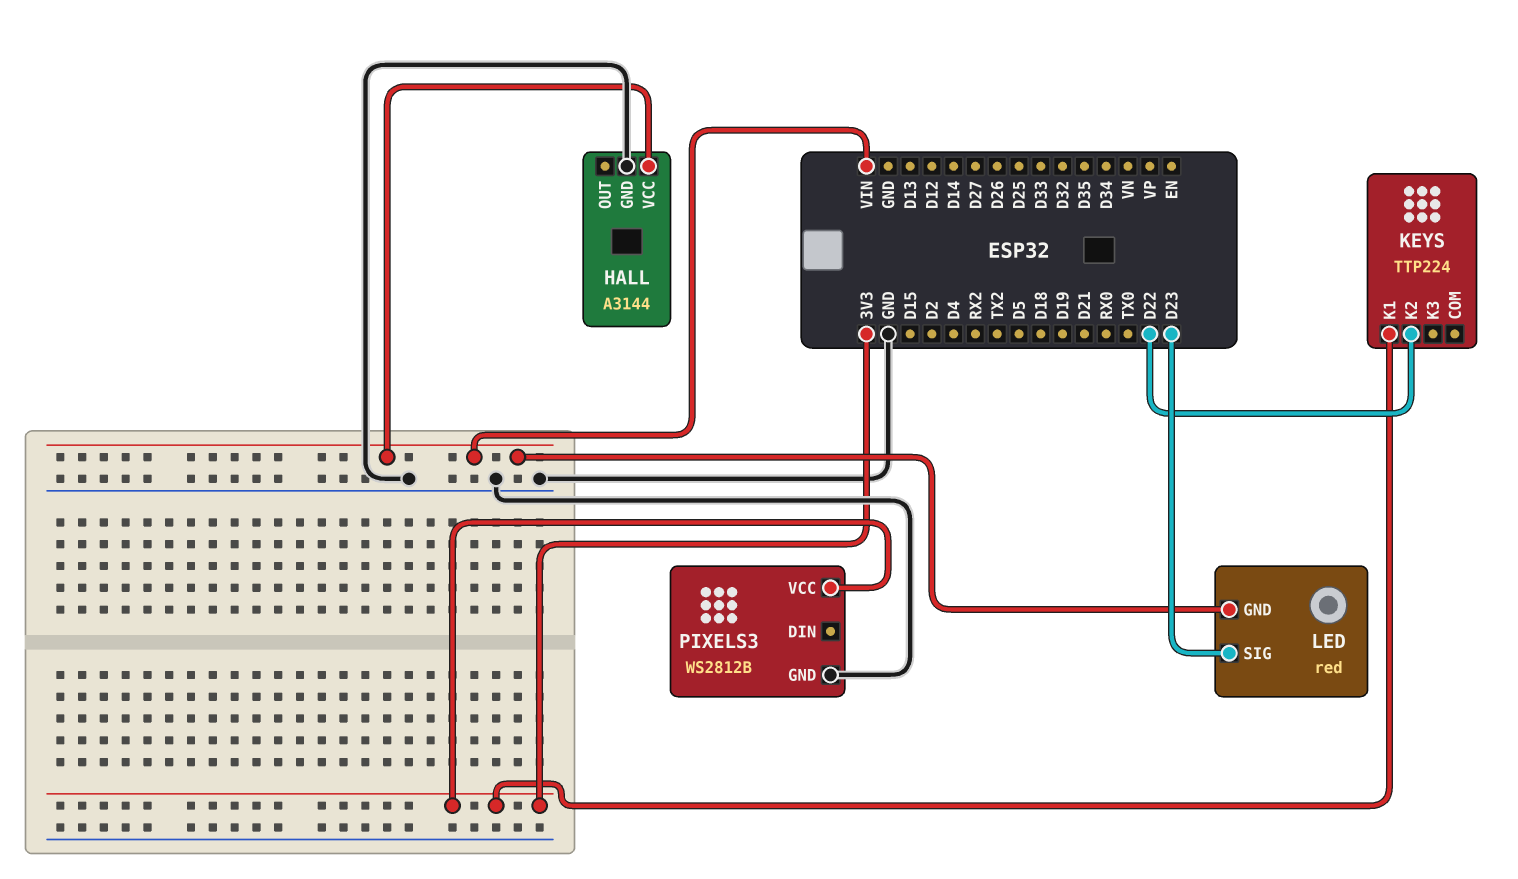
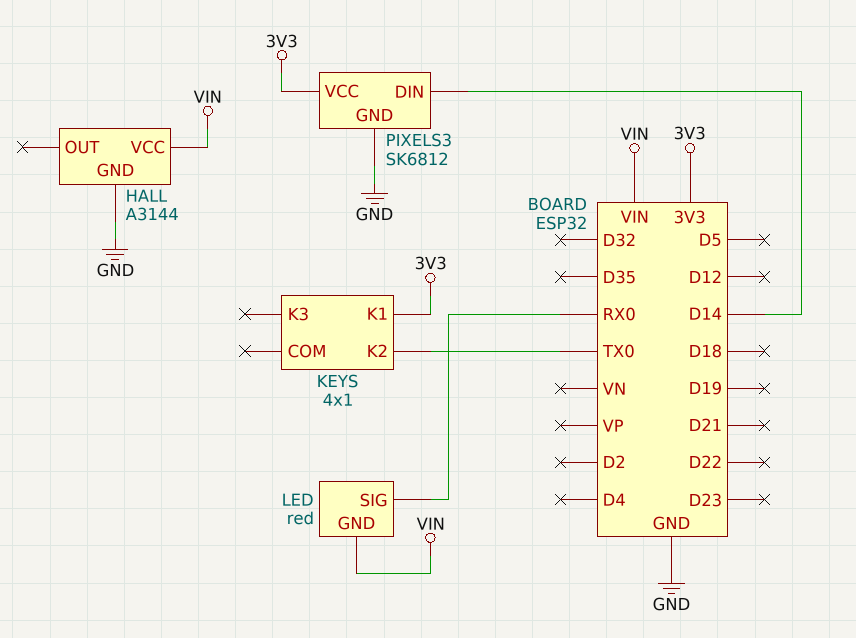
KEYS: TTP224 -> 4x1
KEYS pin K2: D22 -> TX0
LED pin SIG: D23 -> RX0
PIXELS3: WS2812B -> SK6812
PIXELS3 pin DIN: none -> D14

